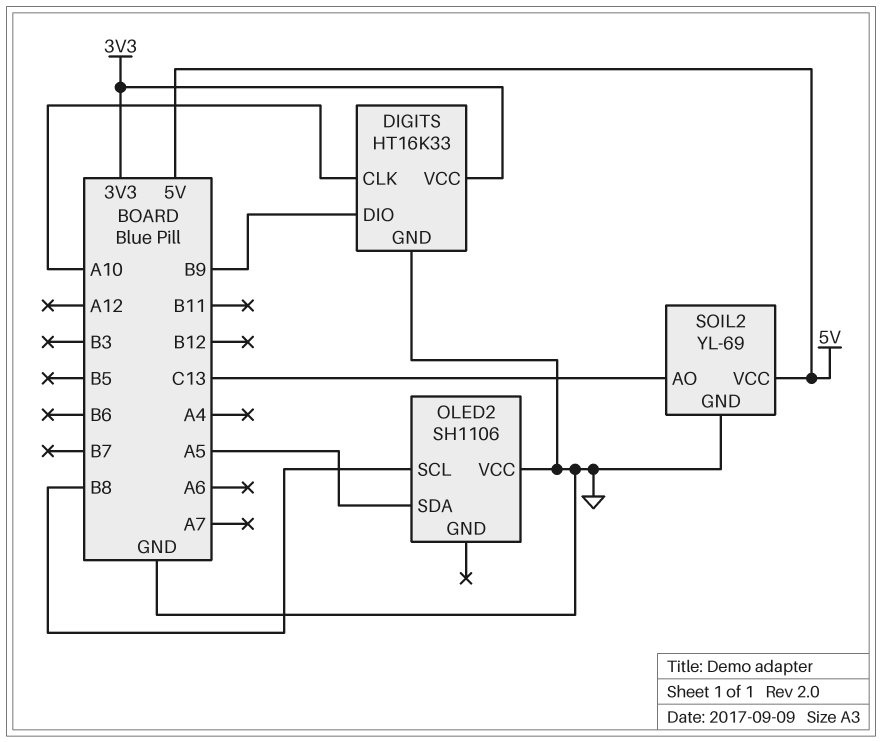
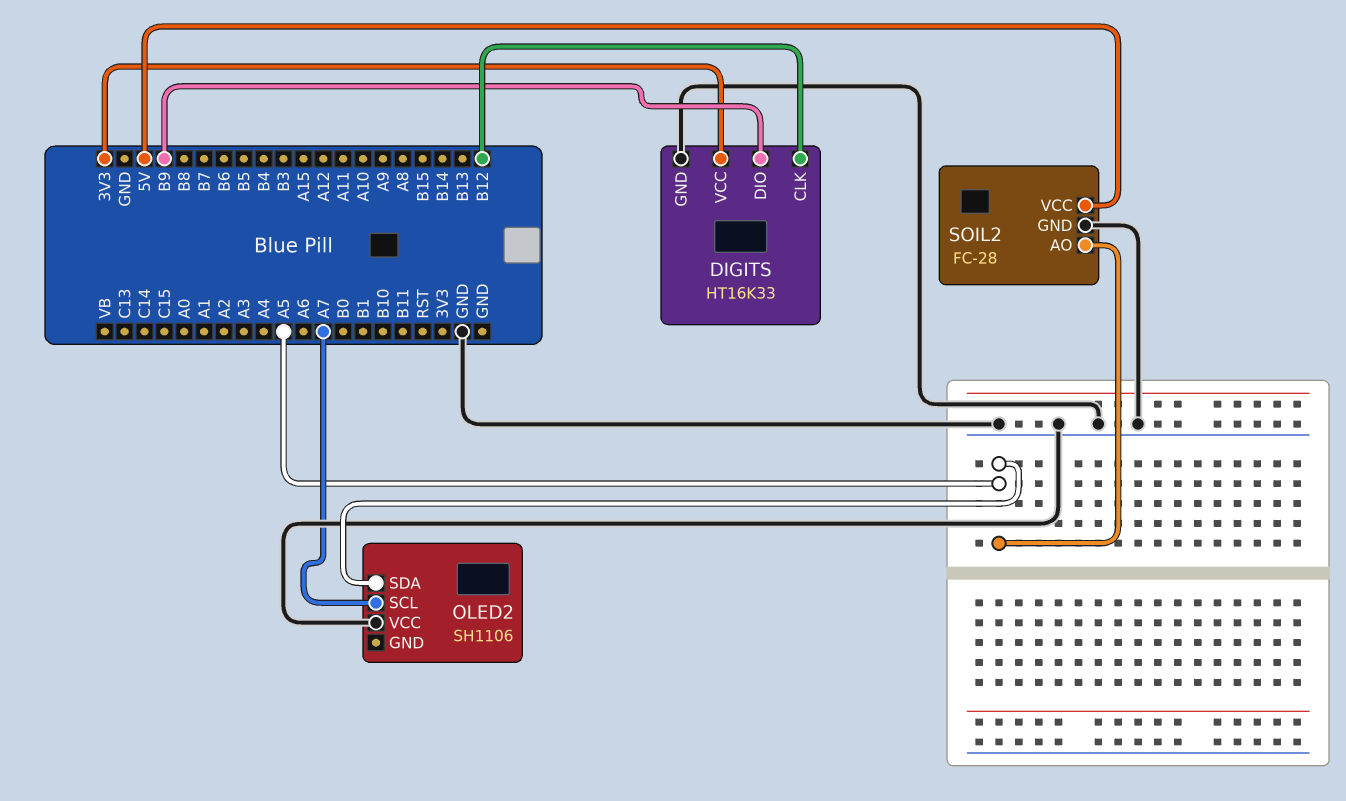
DIGITS pin CLK: A10 -> B12
OLED2 pin SCL: B8 -> A7
SOIL2: YL-69 -> FC-28
SOIL2 pin AO: C13 -> A5

